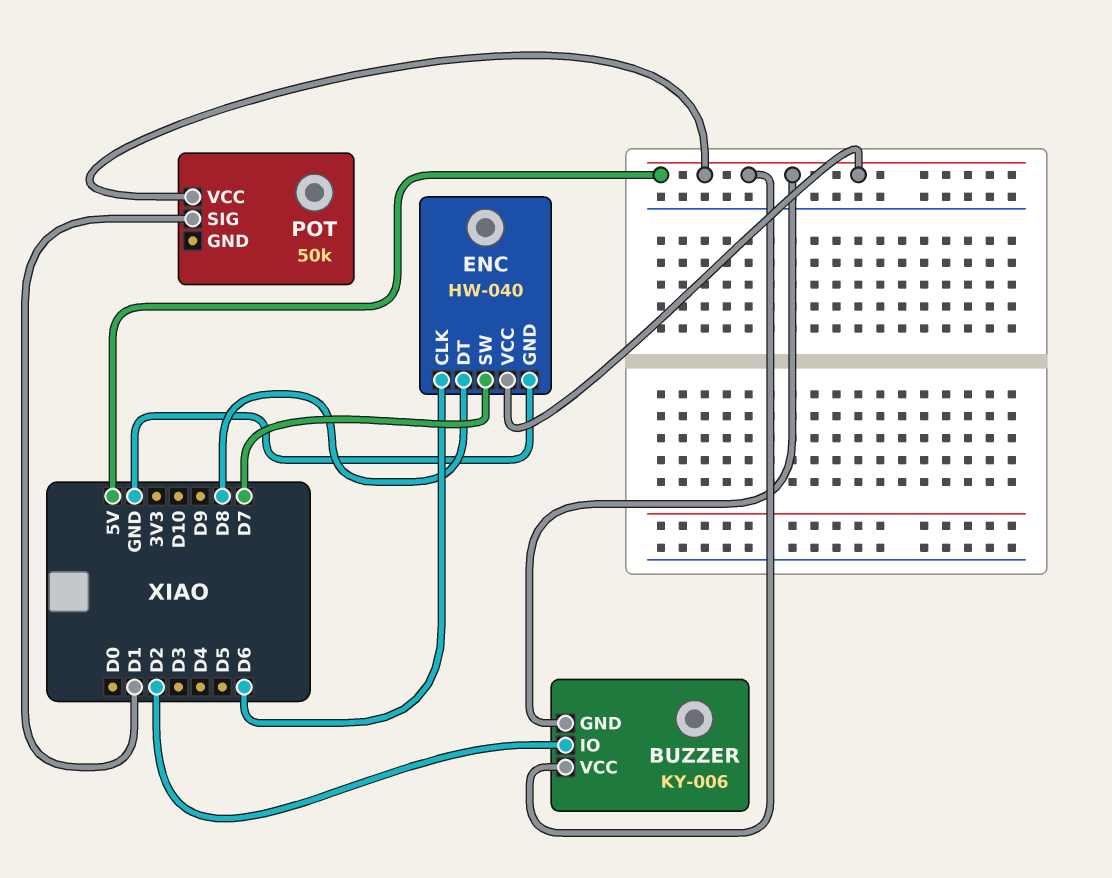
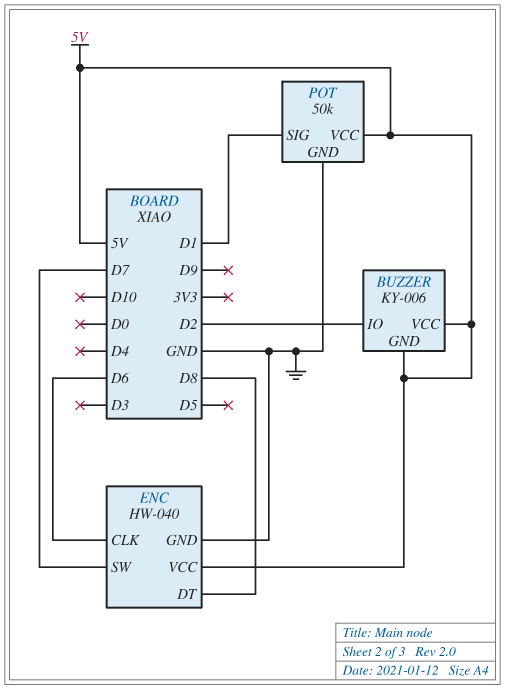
POT pin GND: none -> GND

